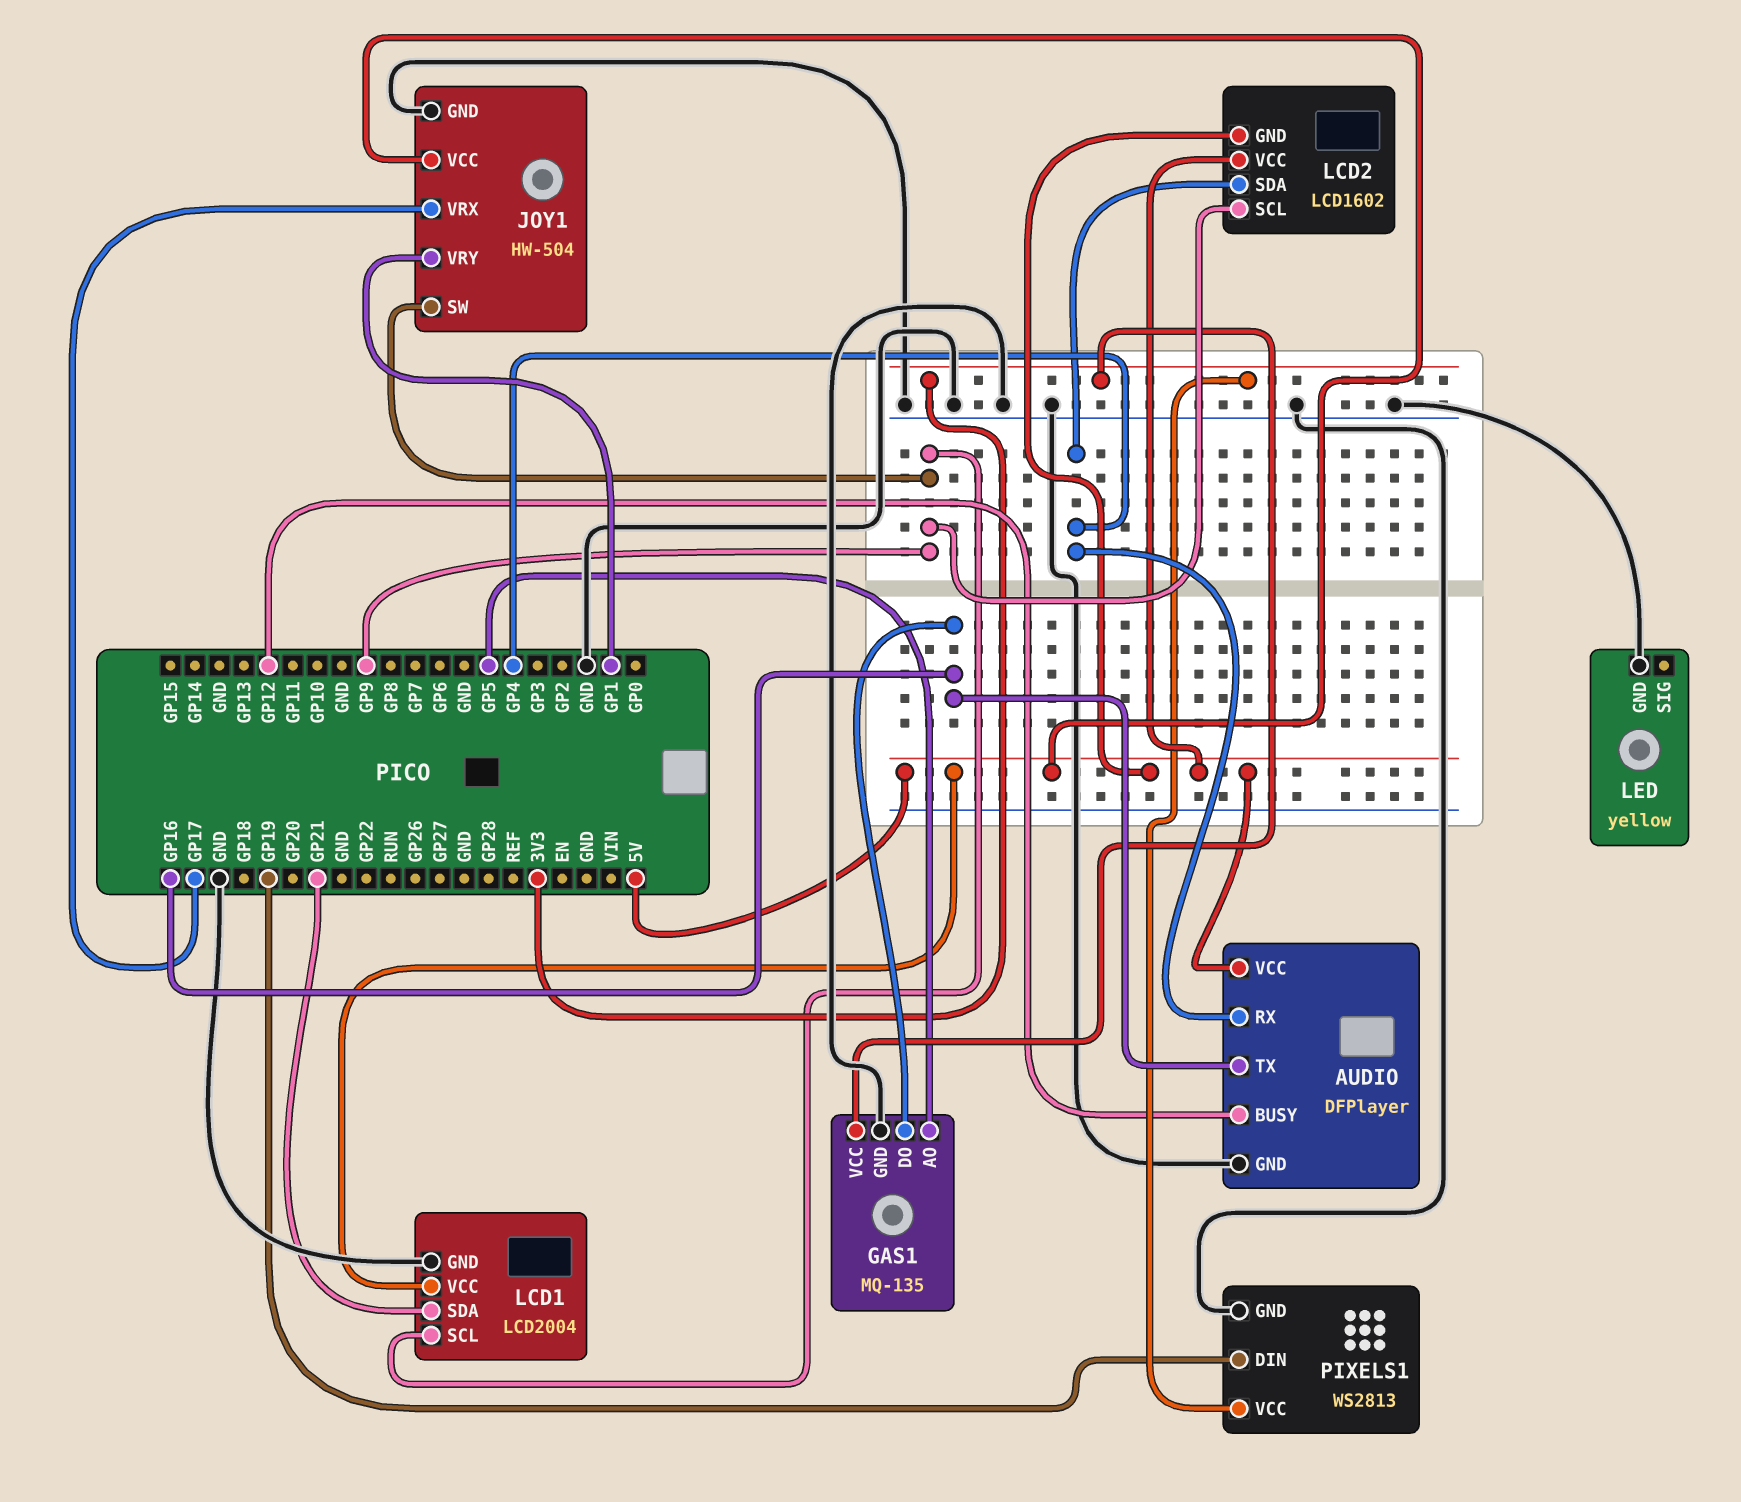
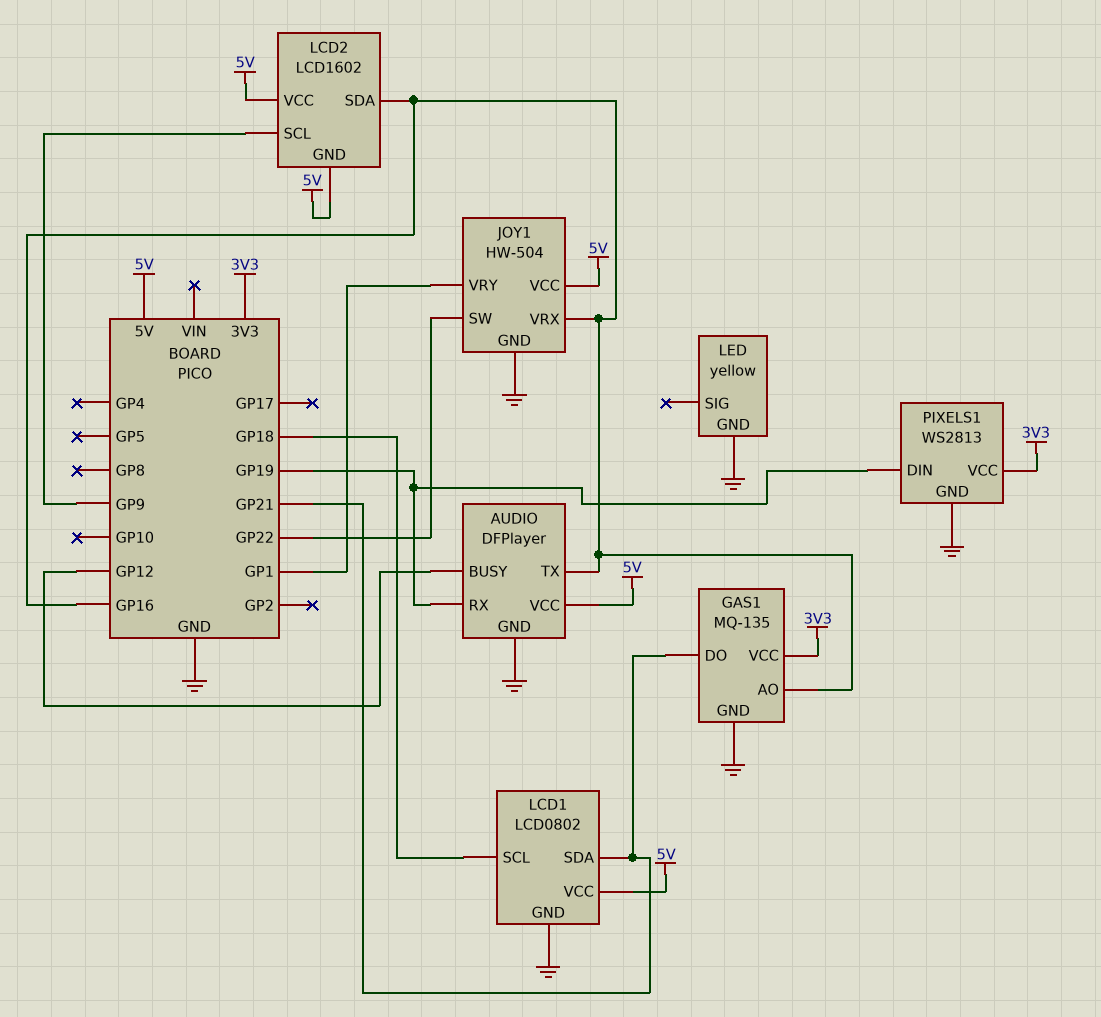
AUDIO pin RX: GP4 -> GP19
GAS1 pin AO: GP5 -> GP16
GAS1 pin DO: GP16 -> GP21
JOY1 pin SW: GP9 -> GP22
JOY1 pin VRX: GP17 -> GP16
LCD1: LCD2004 -> LCD0802
LCD1 pin SCL: GP9 -> GP18
LCD2 pin SDA: GP4 -> GP16

